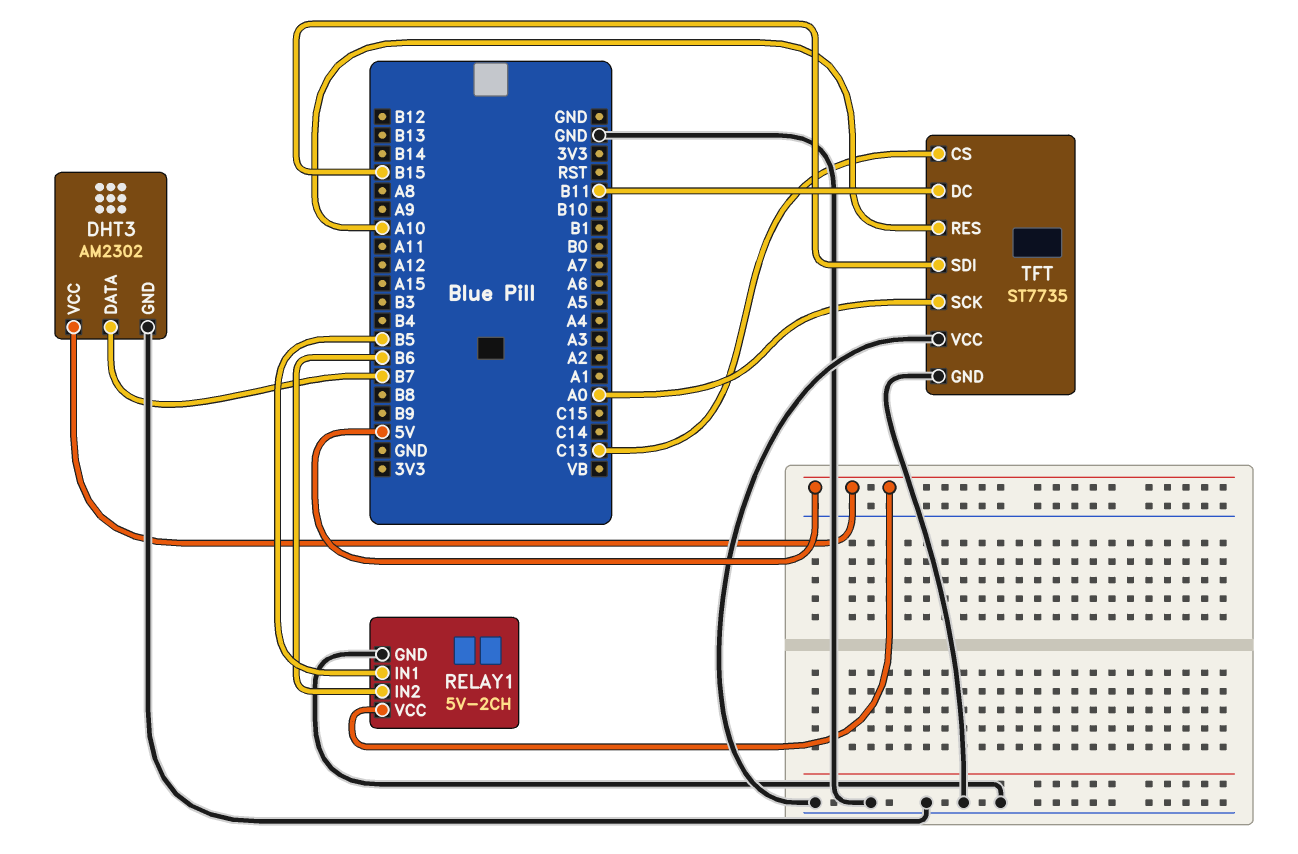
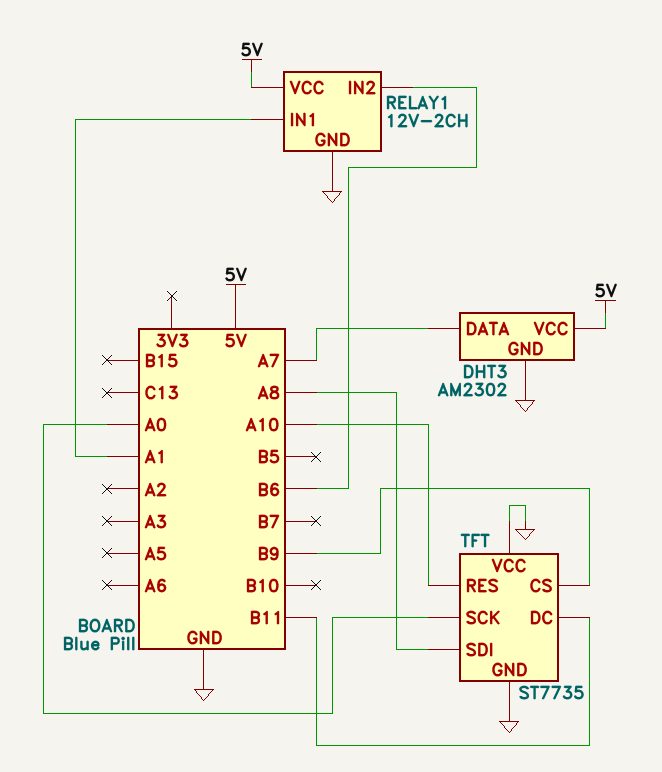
DHT3 pin DATA: B7 -> A7
RELAY1: 5V-2CH -> 12V-2CH
RELAY1 pin IN1: B5 -> A1
TFT pin CS: C13 -> B9
TFT pin SDI: B15 -> A8

